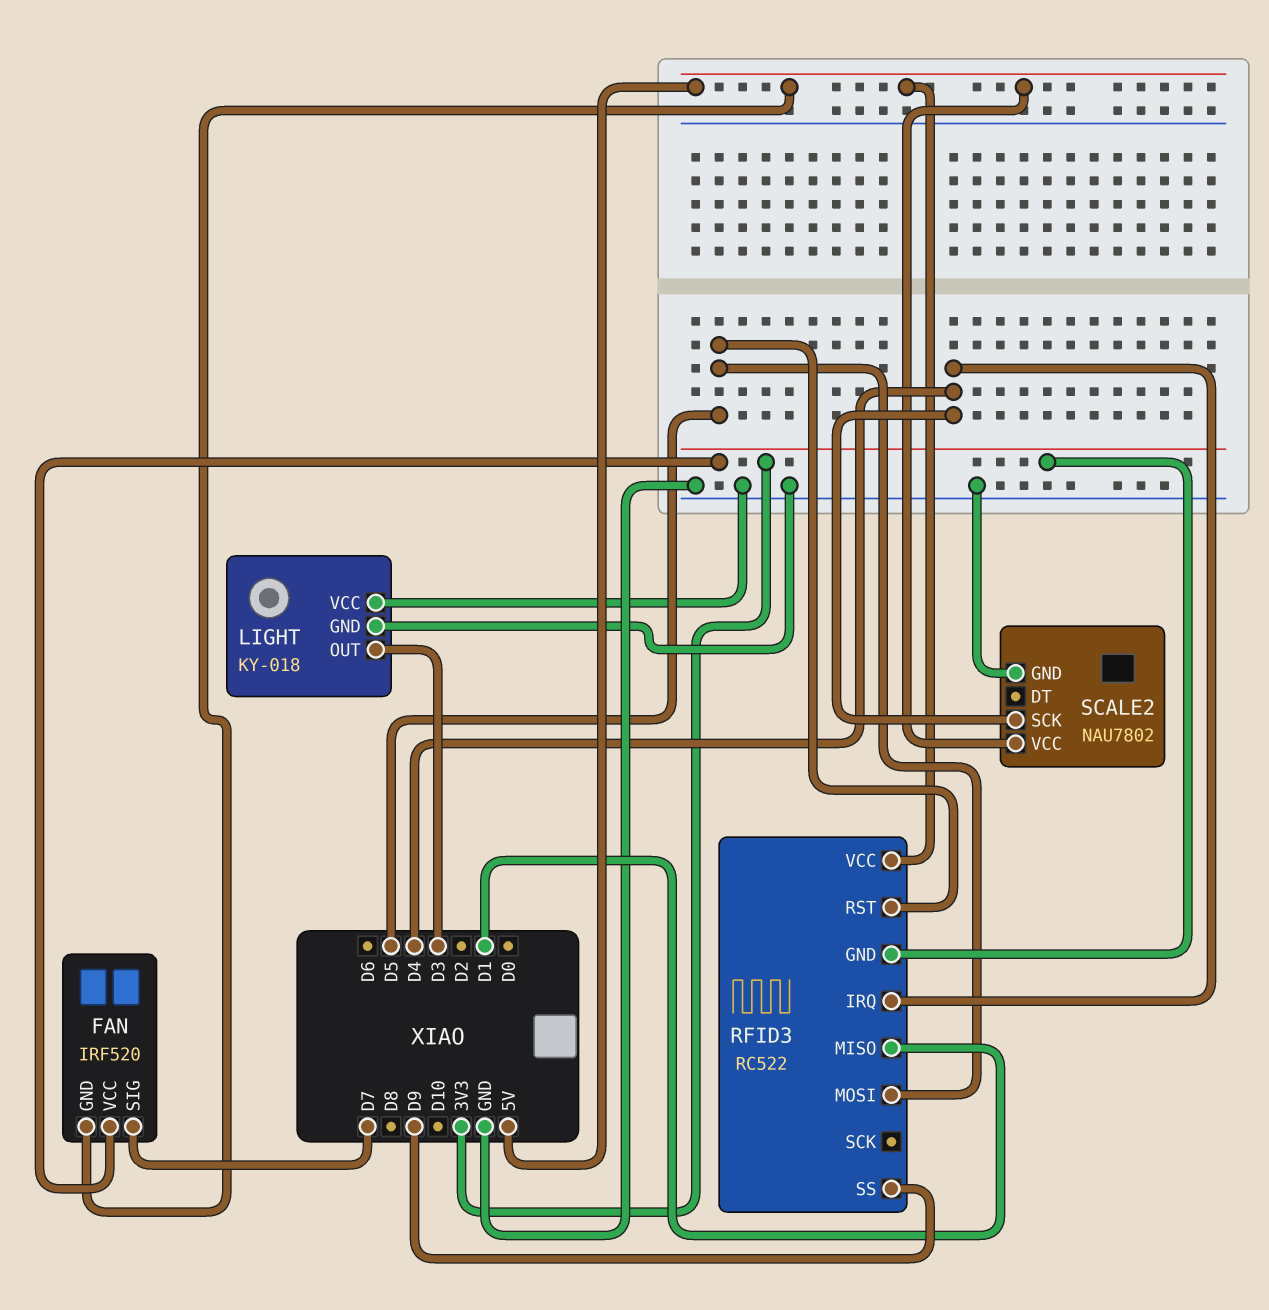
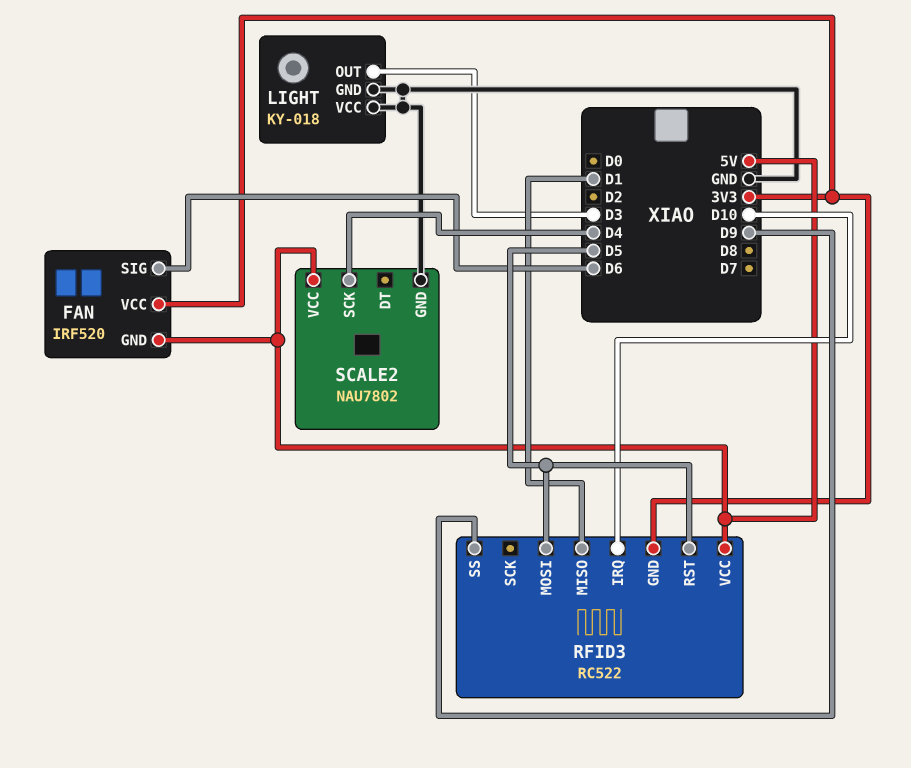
FAN pin SIG: D7 -> D6
RFID3 pin IRQ: D4 -> D10

